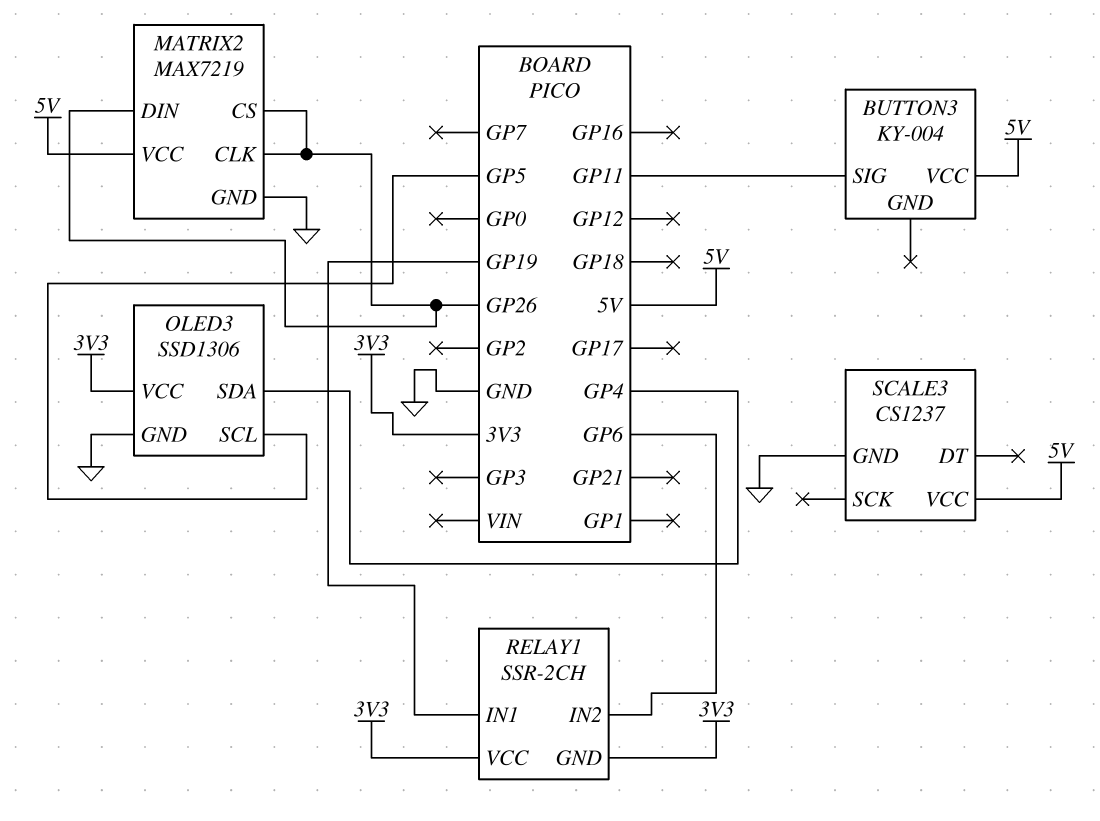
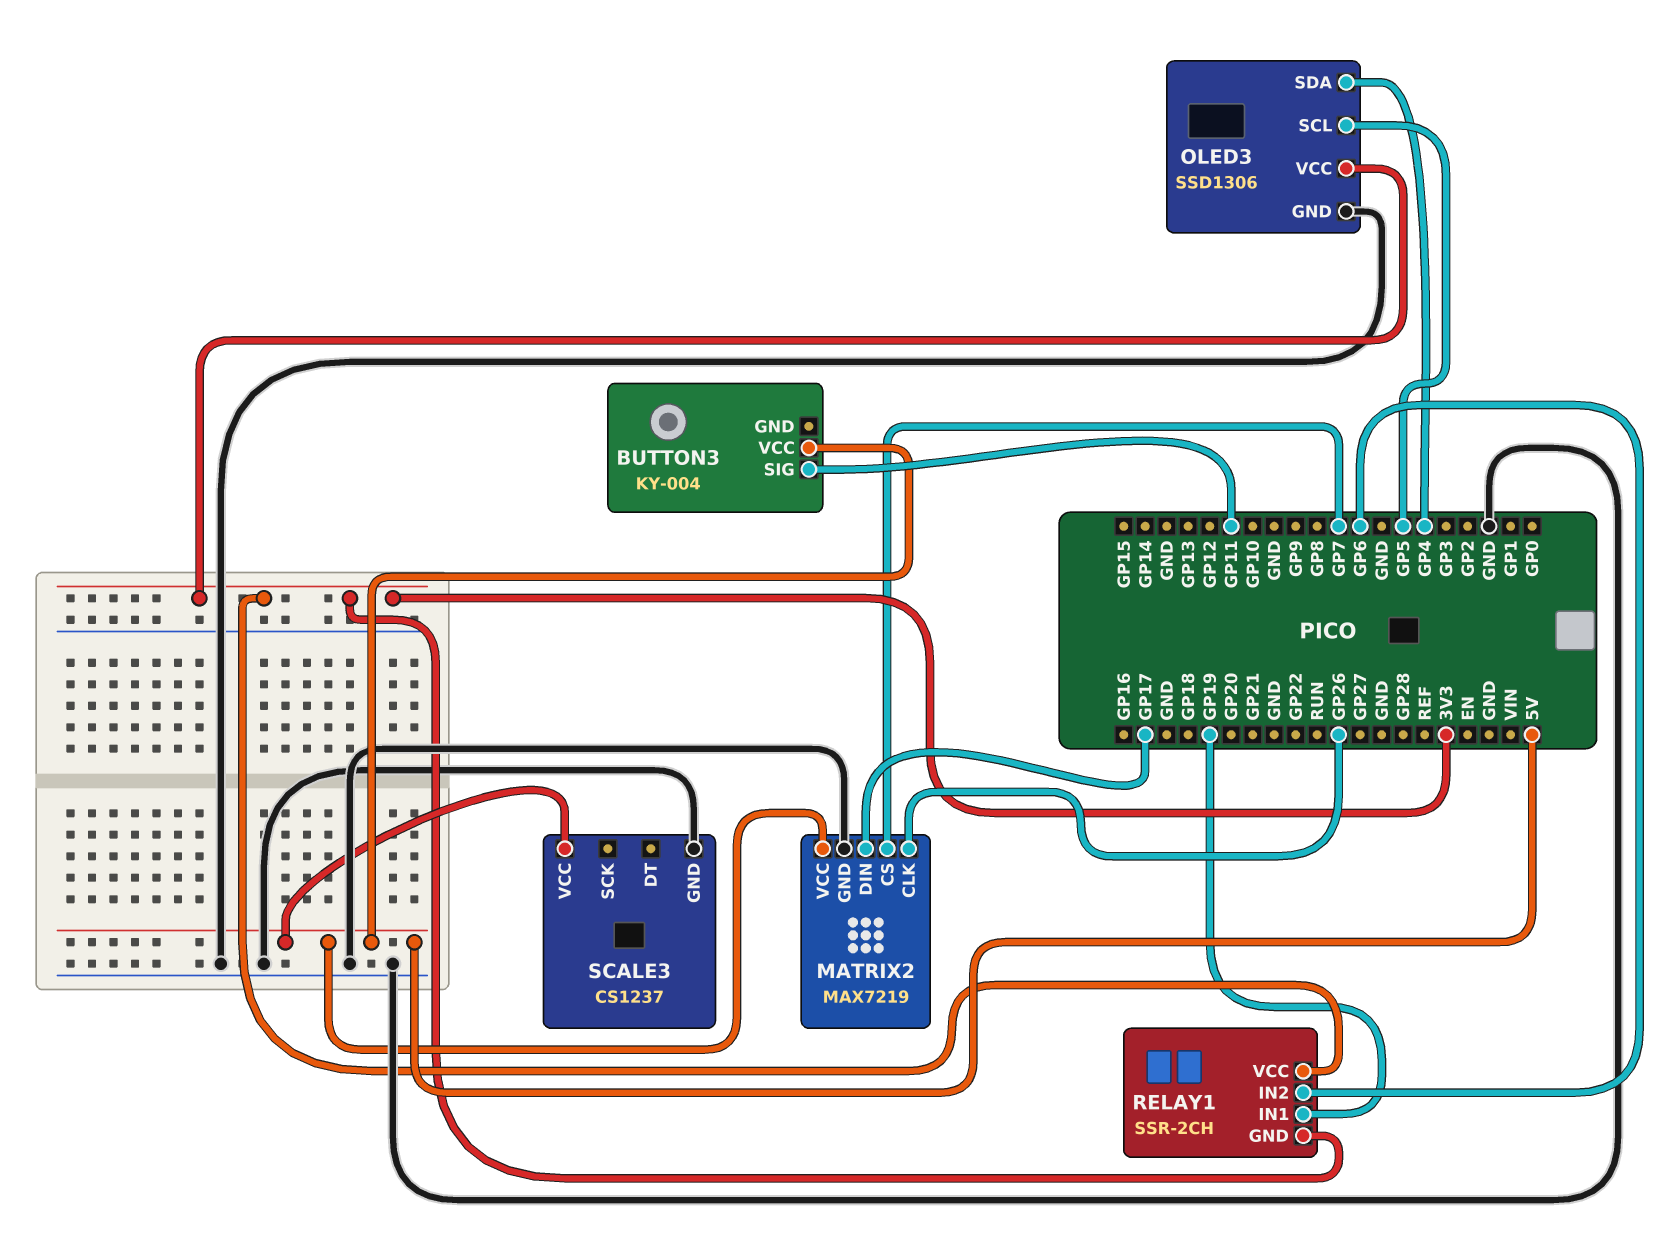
MATRIX2 pin CS: GP26 -> GP7
MATRIX2 pin DIN: GP26 -> GP17

